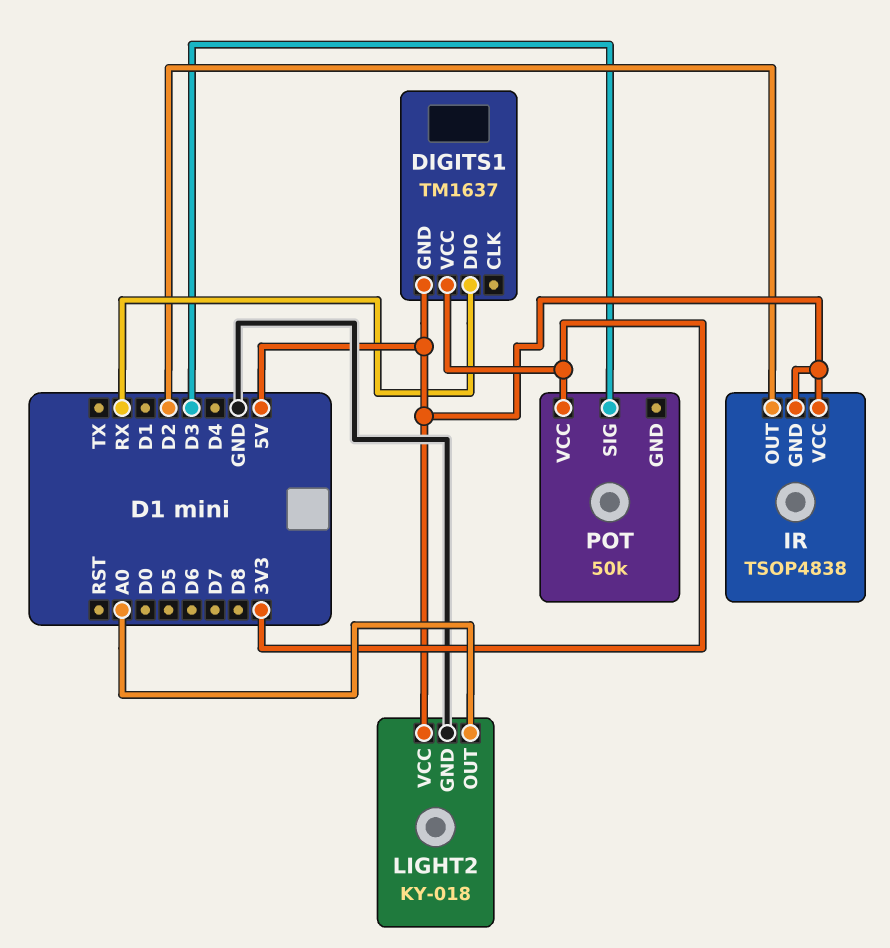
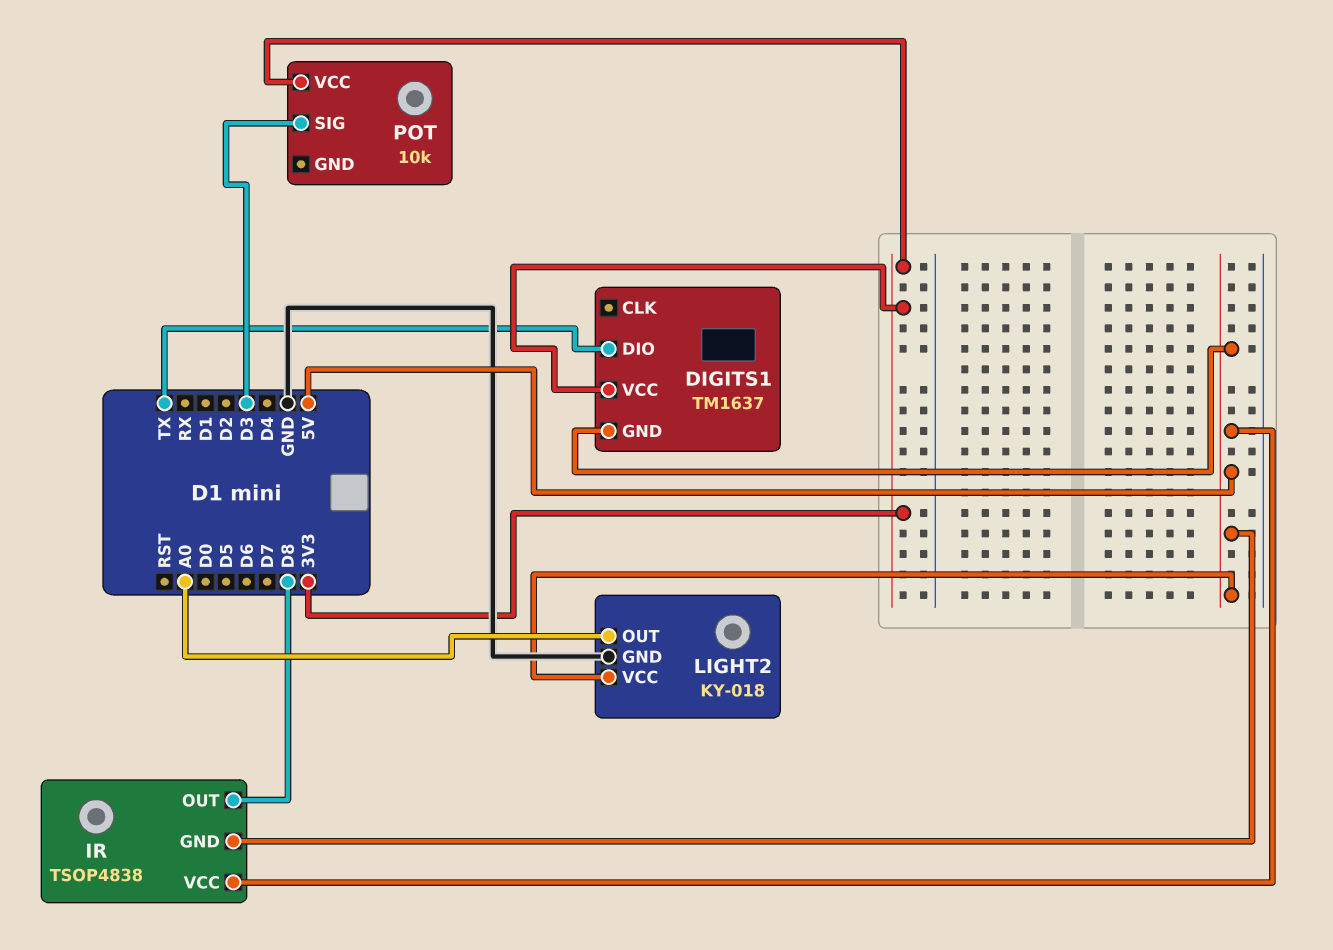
DIGITS1 pin DIO: RX -> TX
IR pin OUT: D2 -> D8
POT: 50k -> 10k

